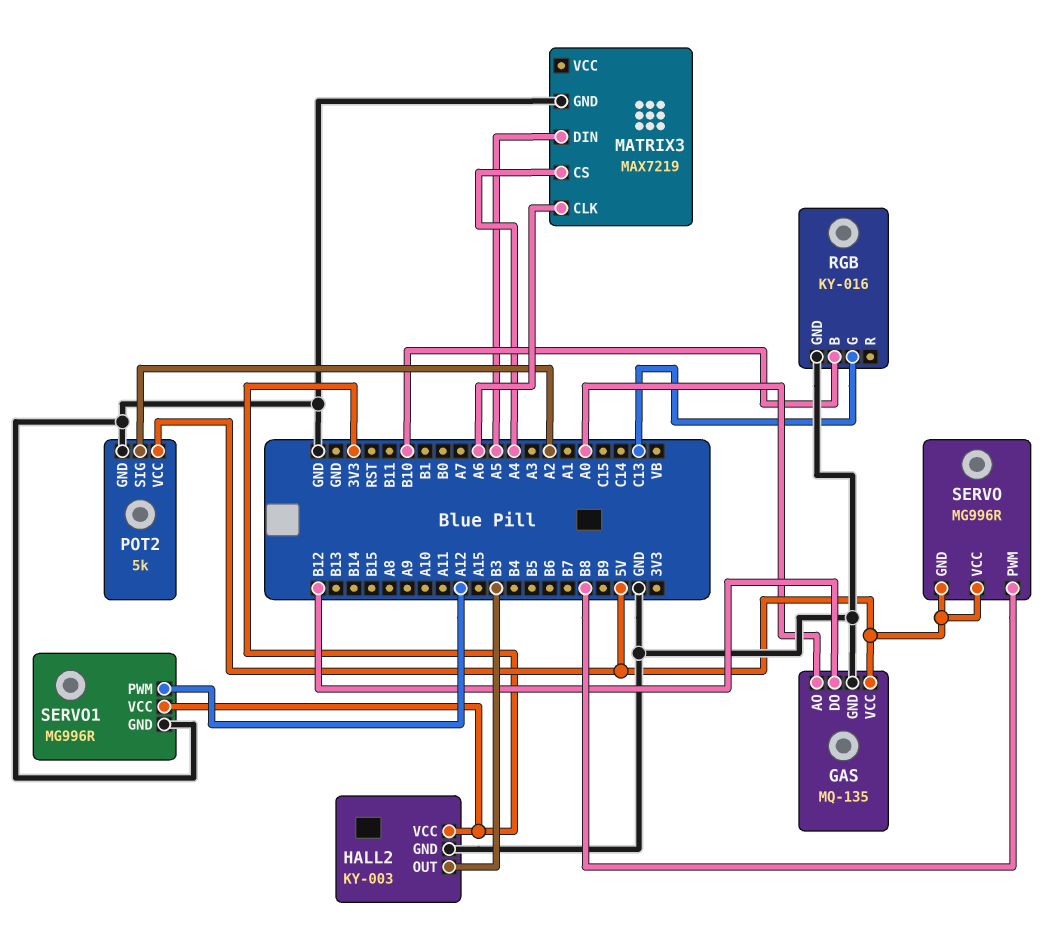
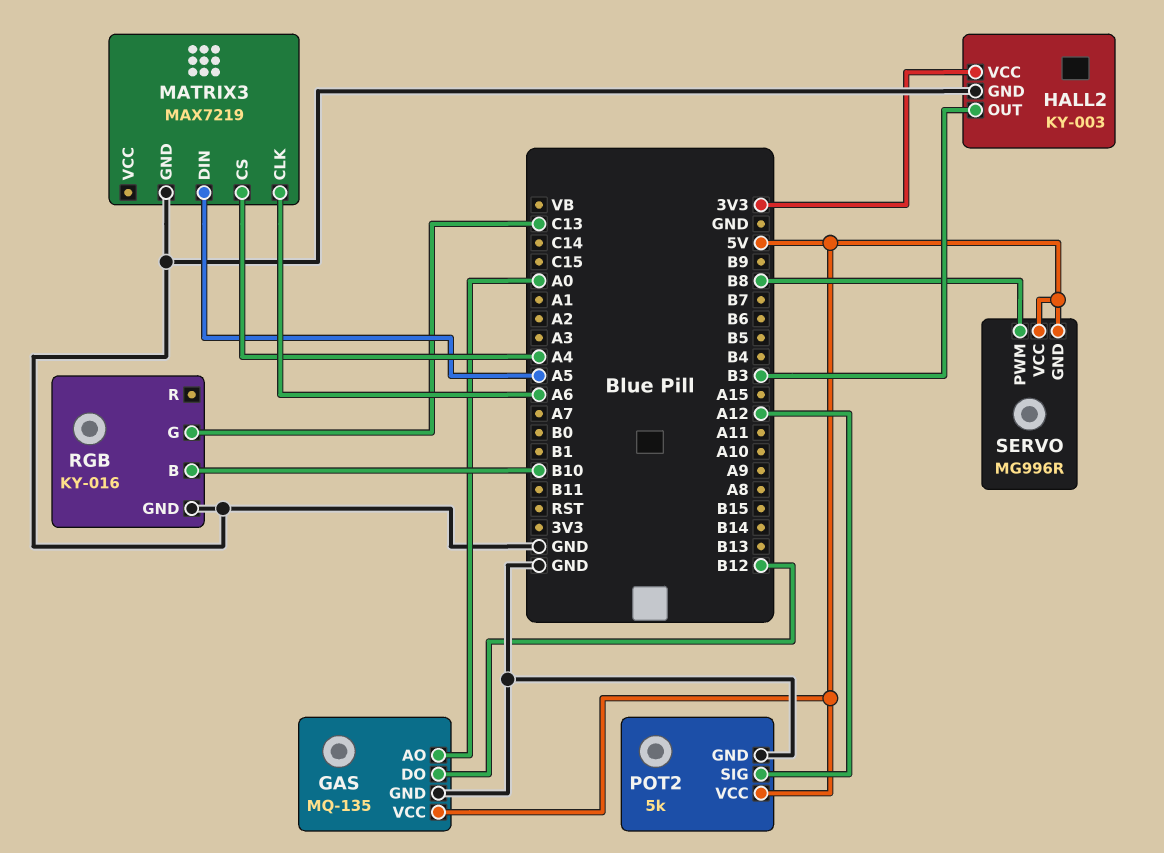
POT2 pin SIG: A2 -> A12
SERVO1: MG996R -> none
SERVO1 pin GND: GND -> none
SERVO1 pin PWM: A12 -> none
SERVO1 pin VCC: 3V3 -> none

